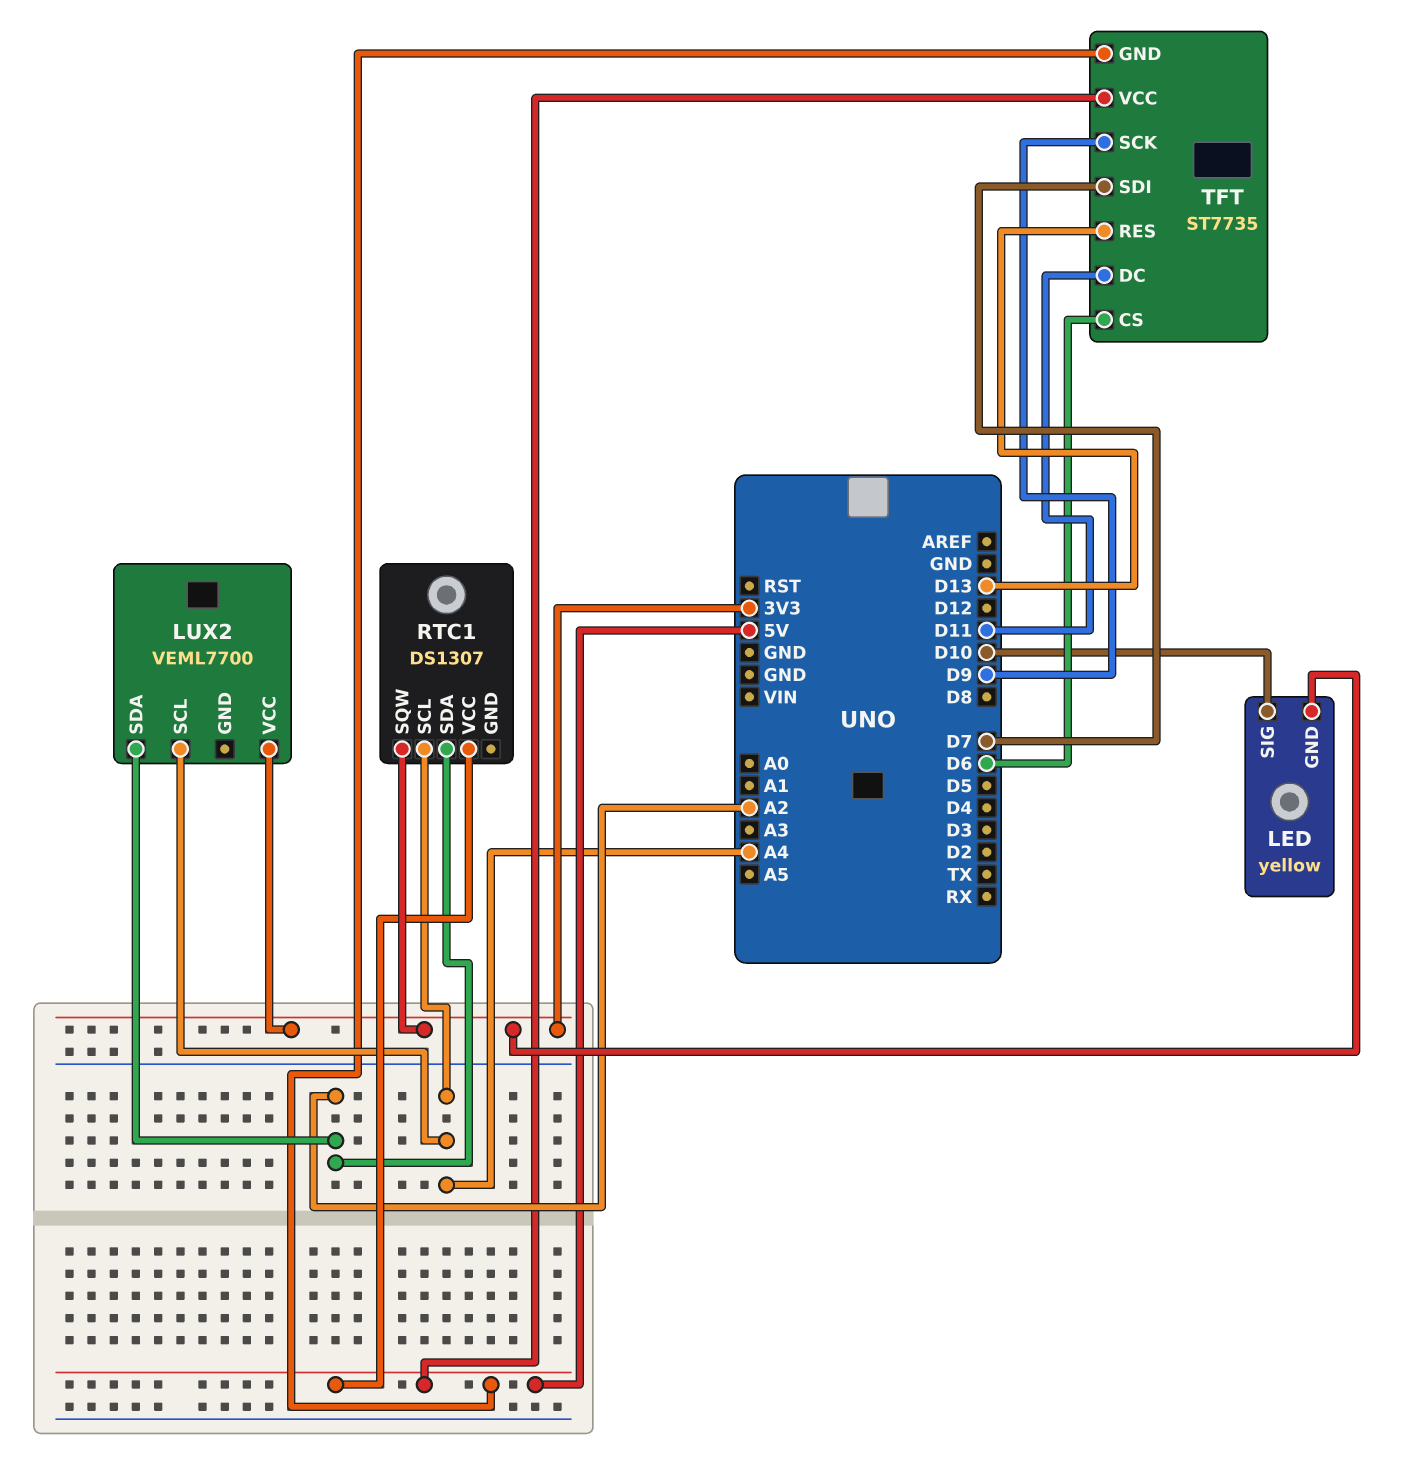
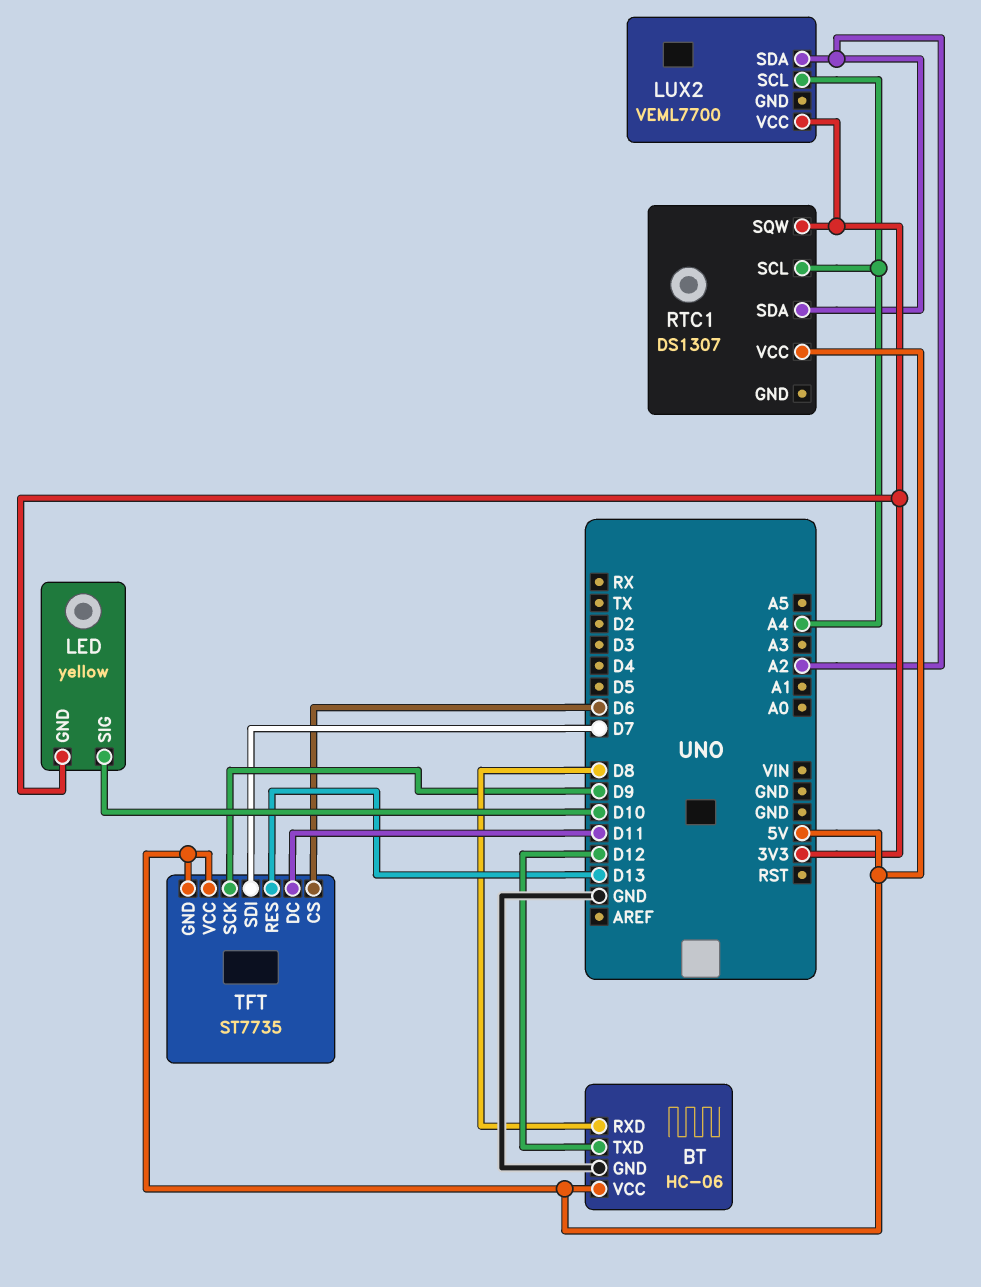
BT: none -> HC-06
BT pin GND: none -> GND
BT pin RXD: none -> D8
BT pin TXD: none -> D12
BT pin VCC: none -> 5V

